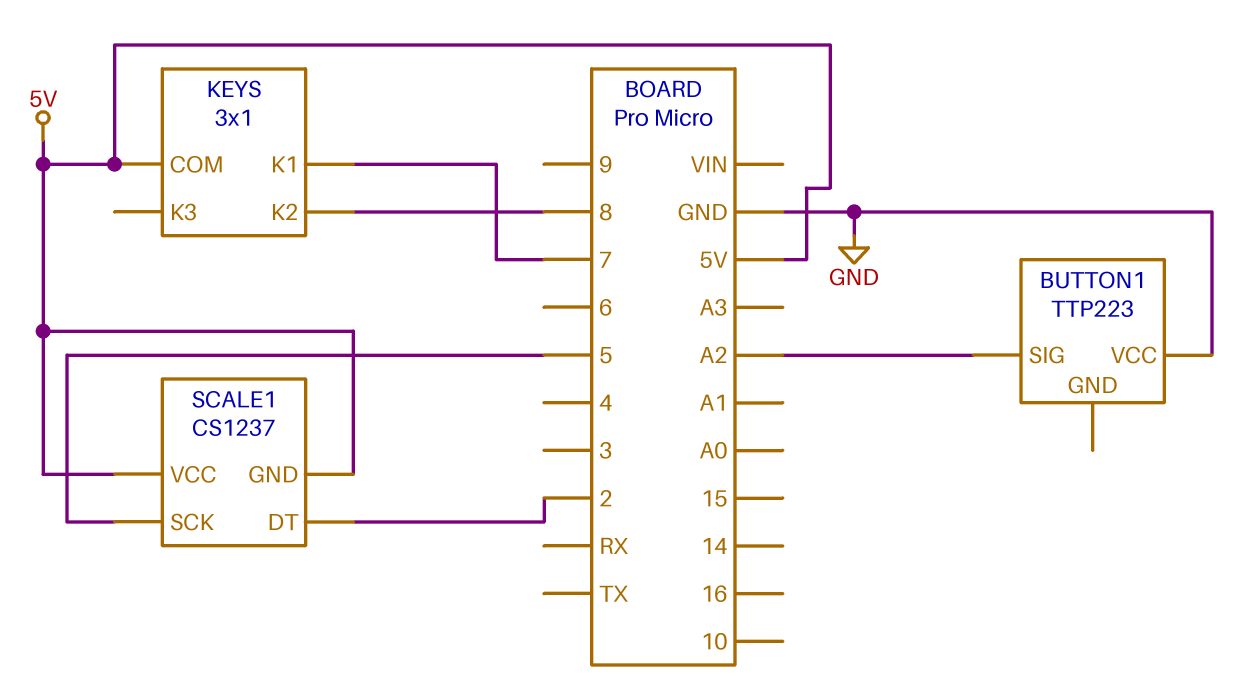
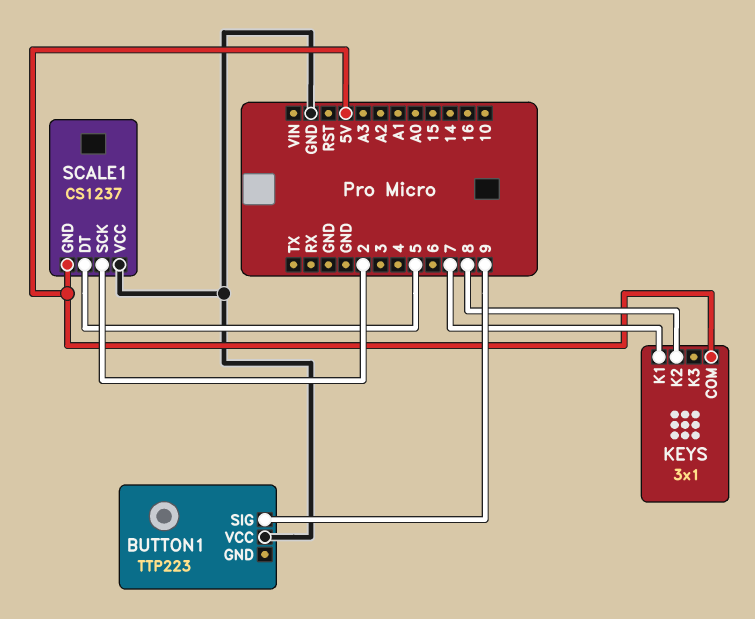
BUTTON1 pin SIG: A2 -> 9
SCALE1 pin DT: 2 -> 5
SCALE1 pin SCK: 5 -> 2
SCALE1 pin VCC: 5V -> GND

